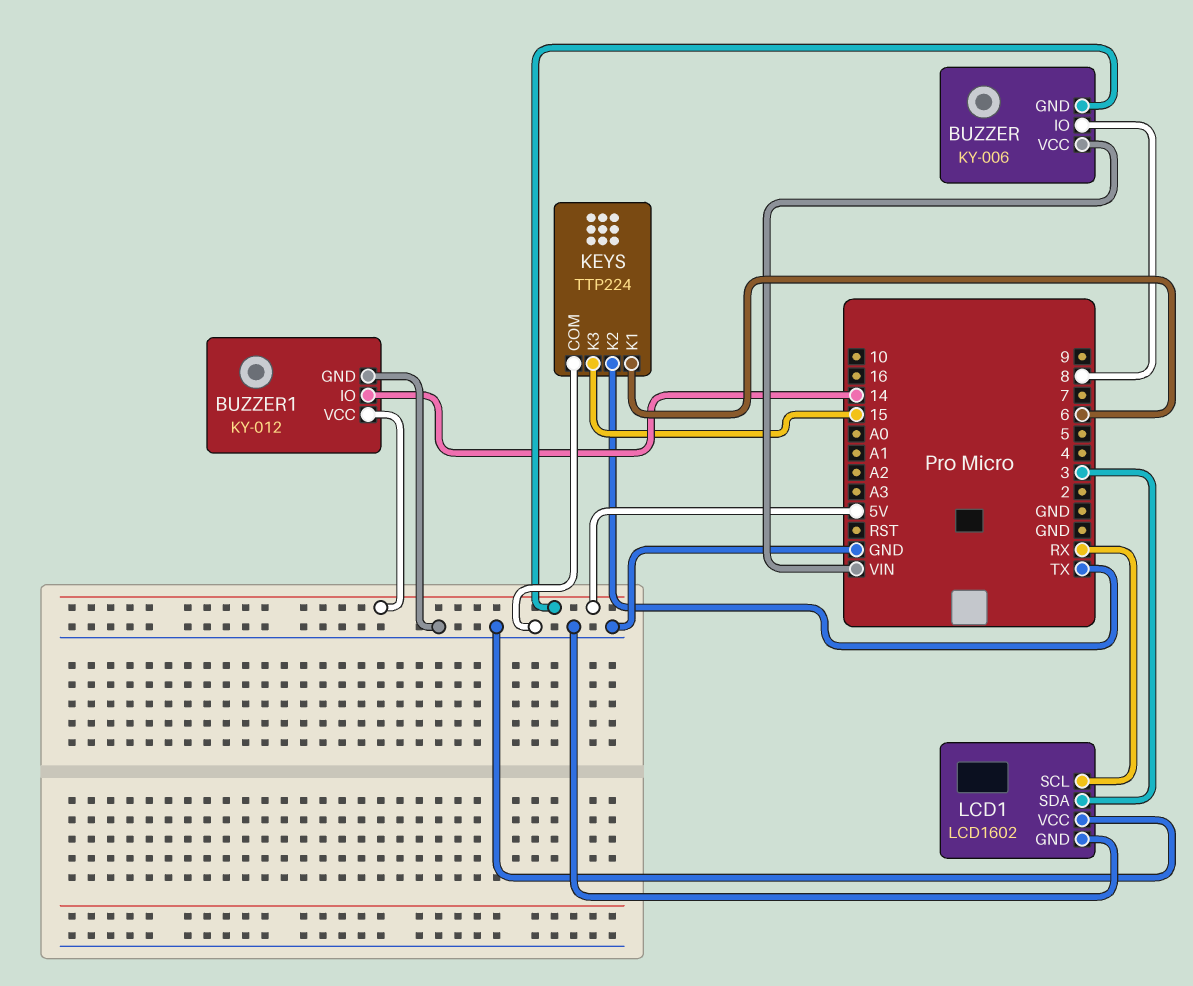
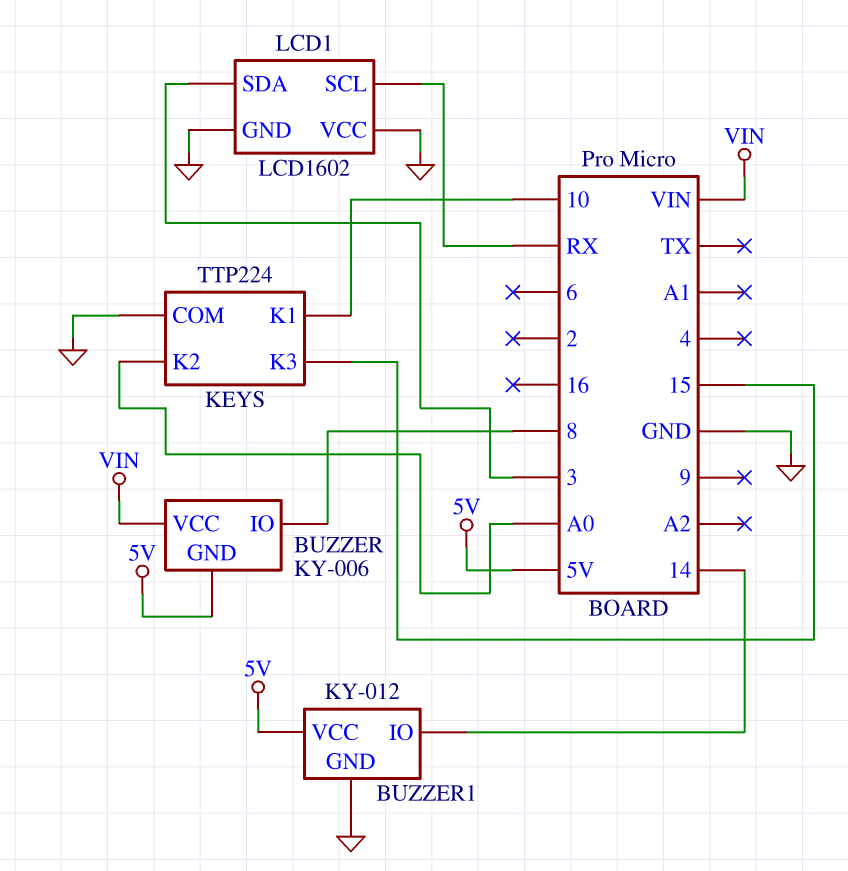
KEYS pin K1: 6 -> 10
KEYS pin K2: TX -> A0

